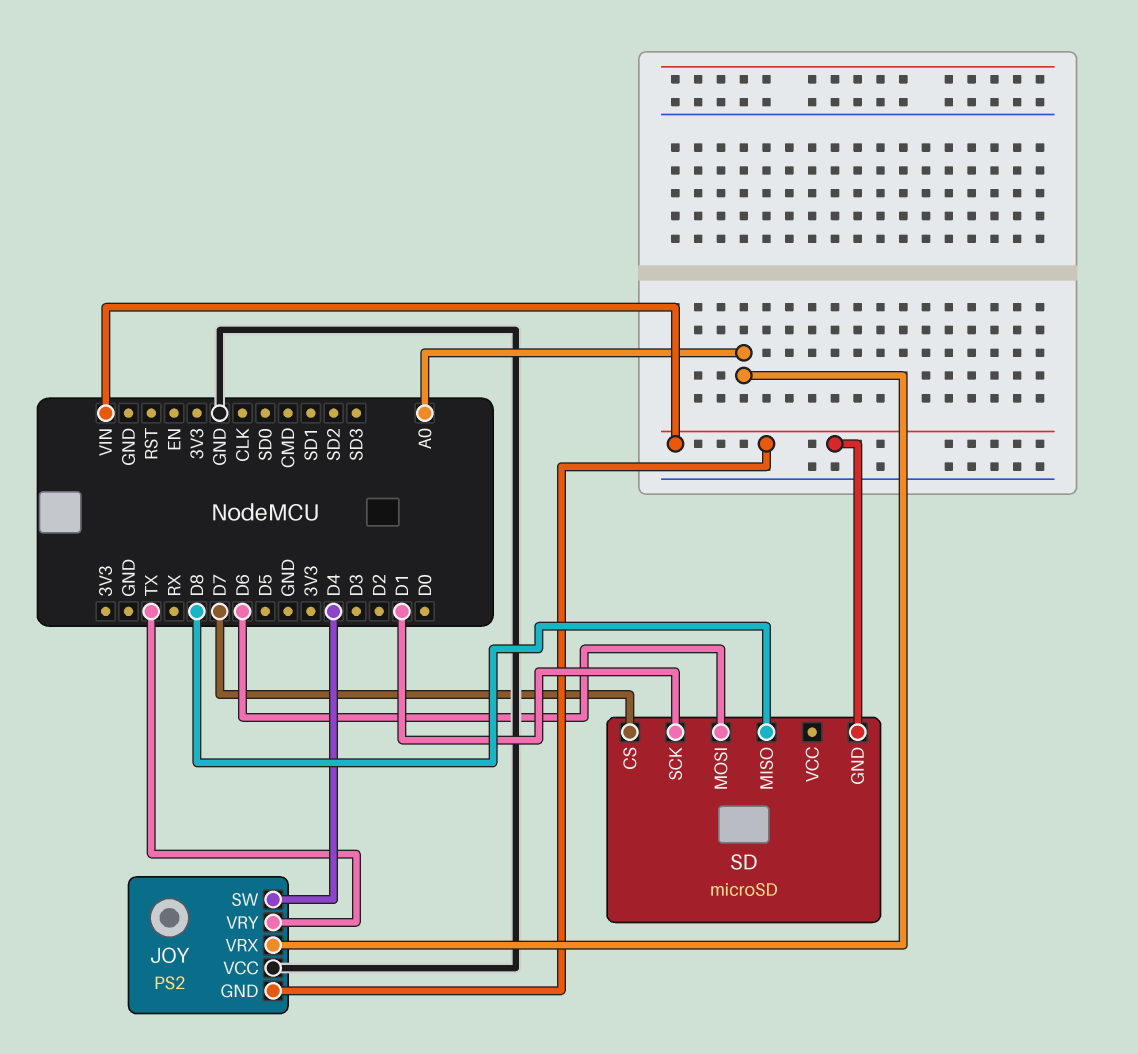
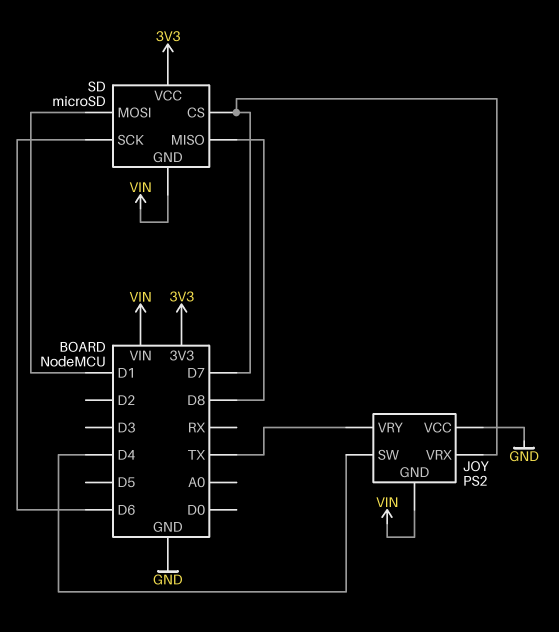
JOY pin VRX: A0 -> D7
SD pin MOSI: D6 -> D1
SD pin SCK: D1 -> D6
SD pin VCC: none -> 3V3

